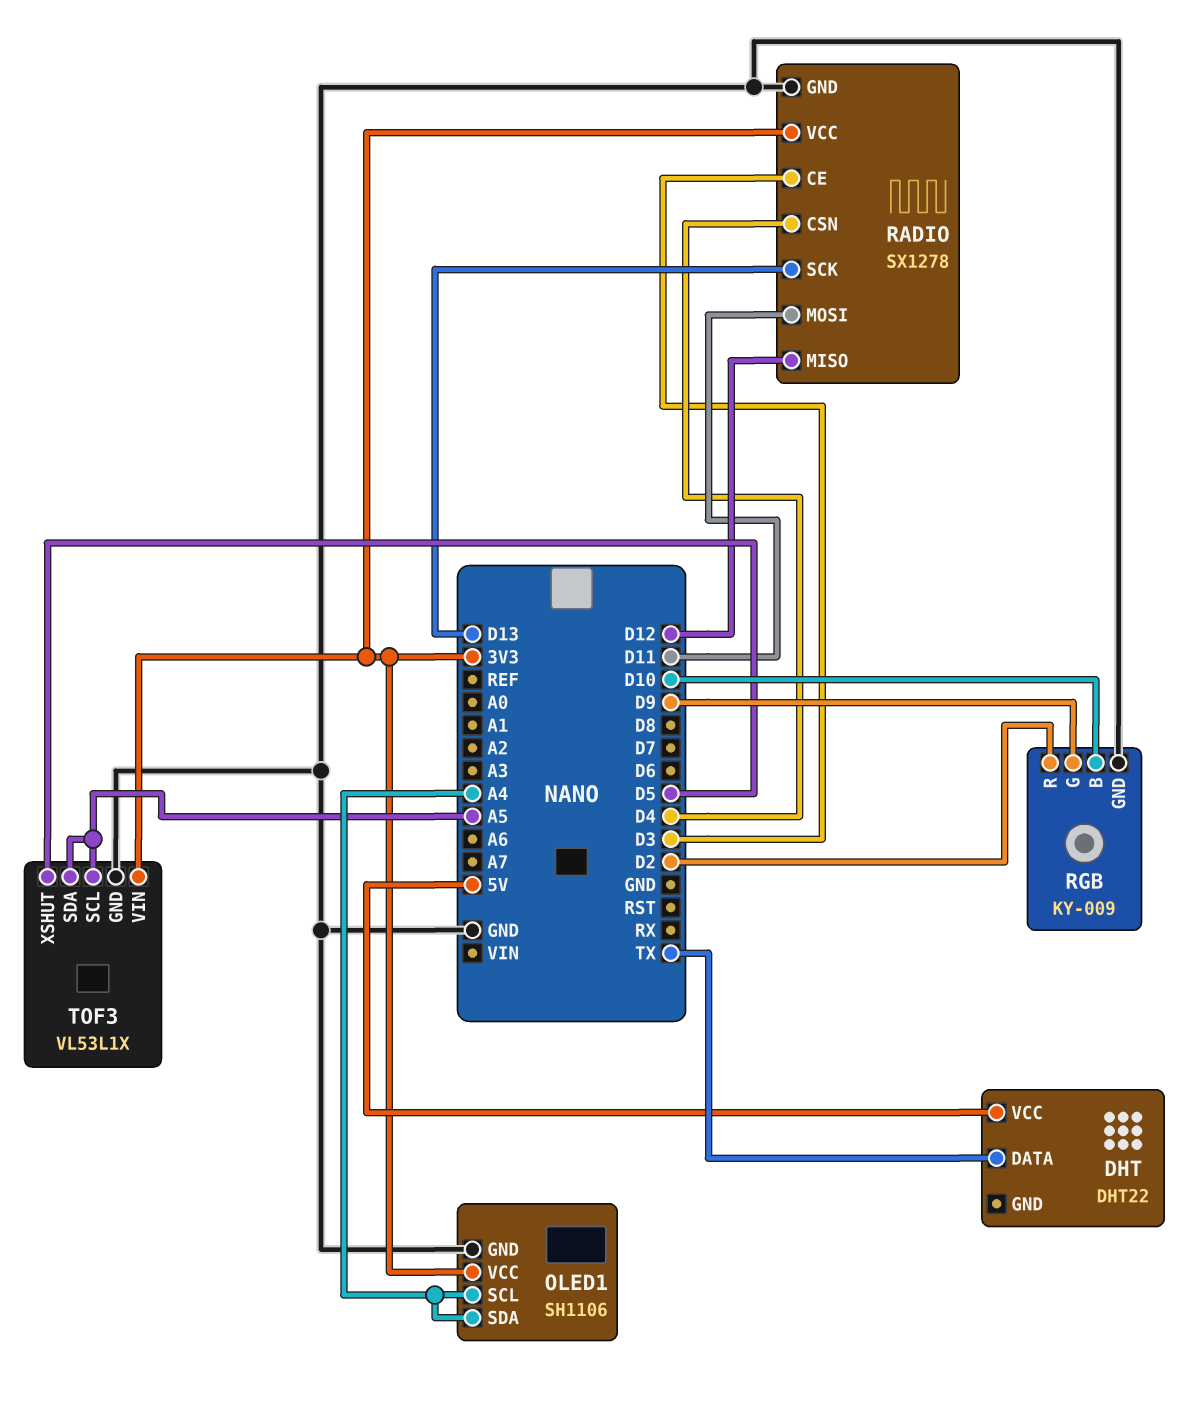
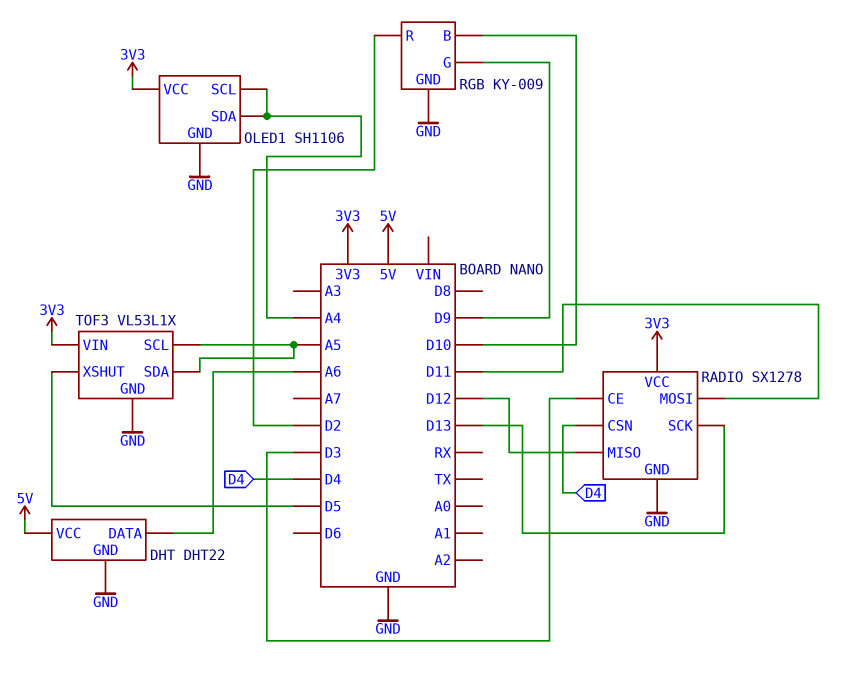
DHT pin DATA: TX -> A6
DHT pin GND: none -> GND

